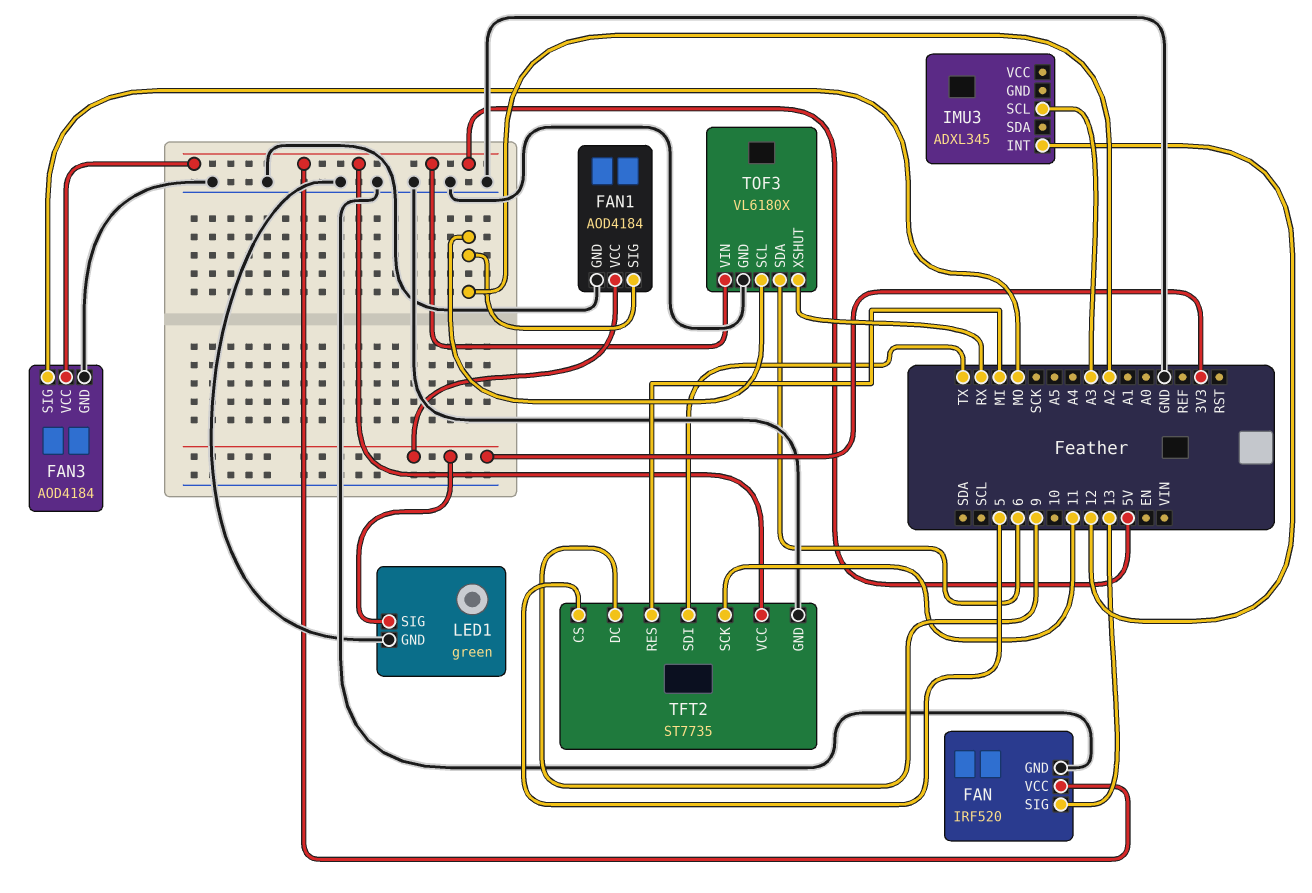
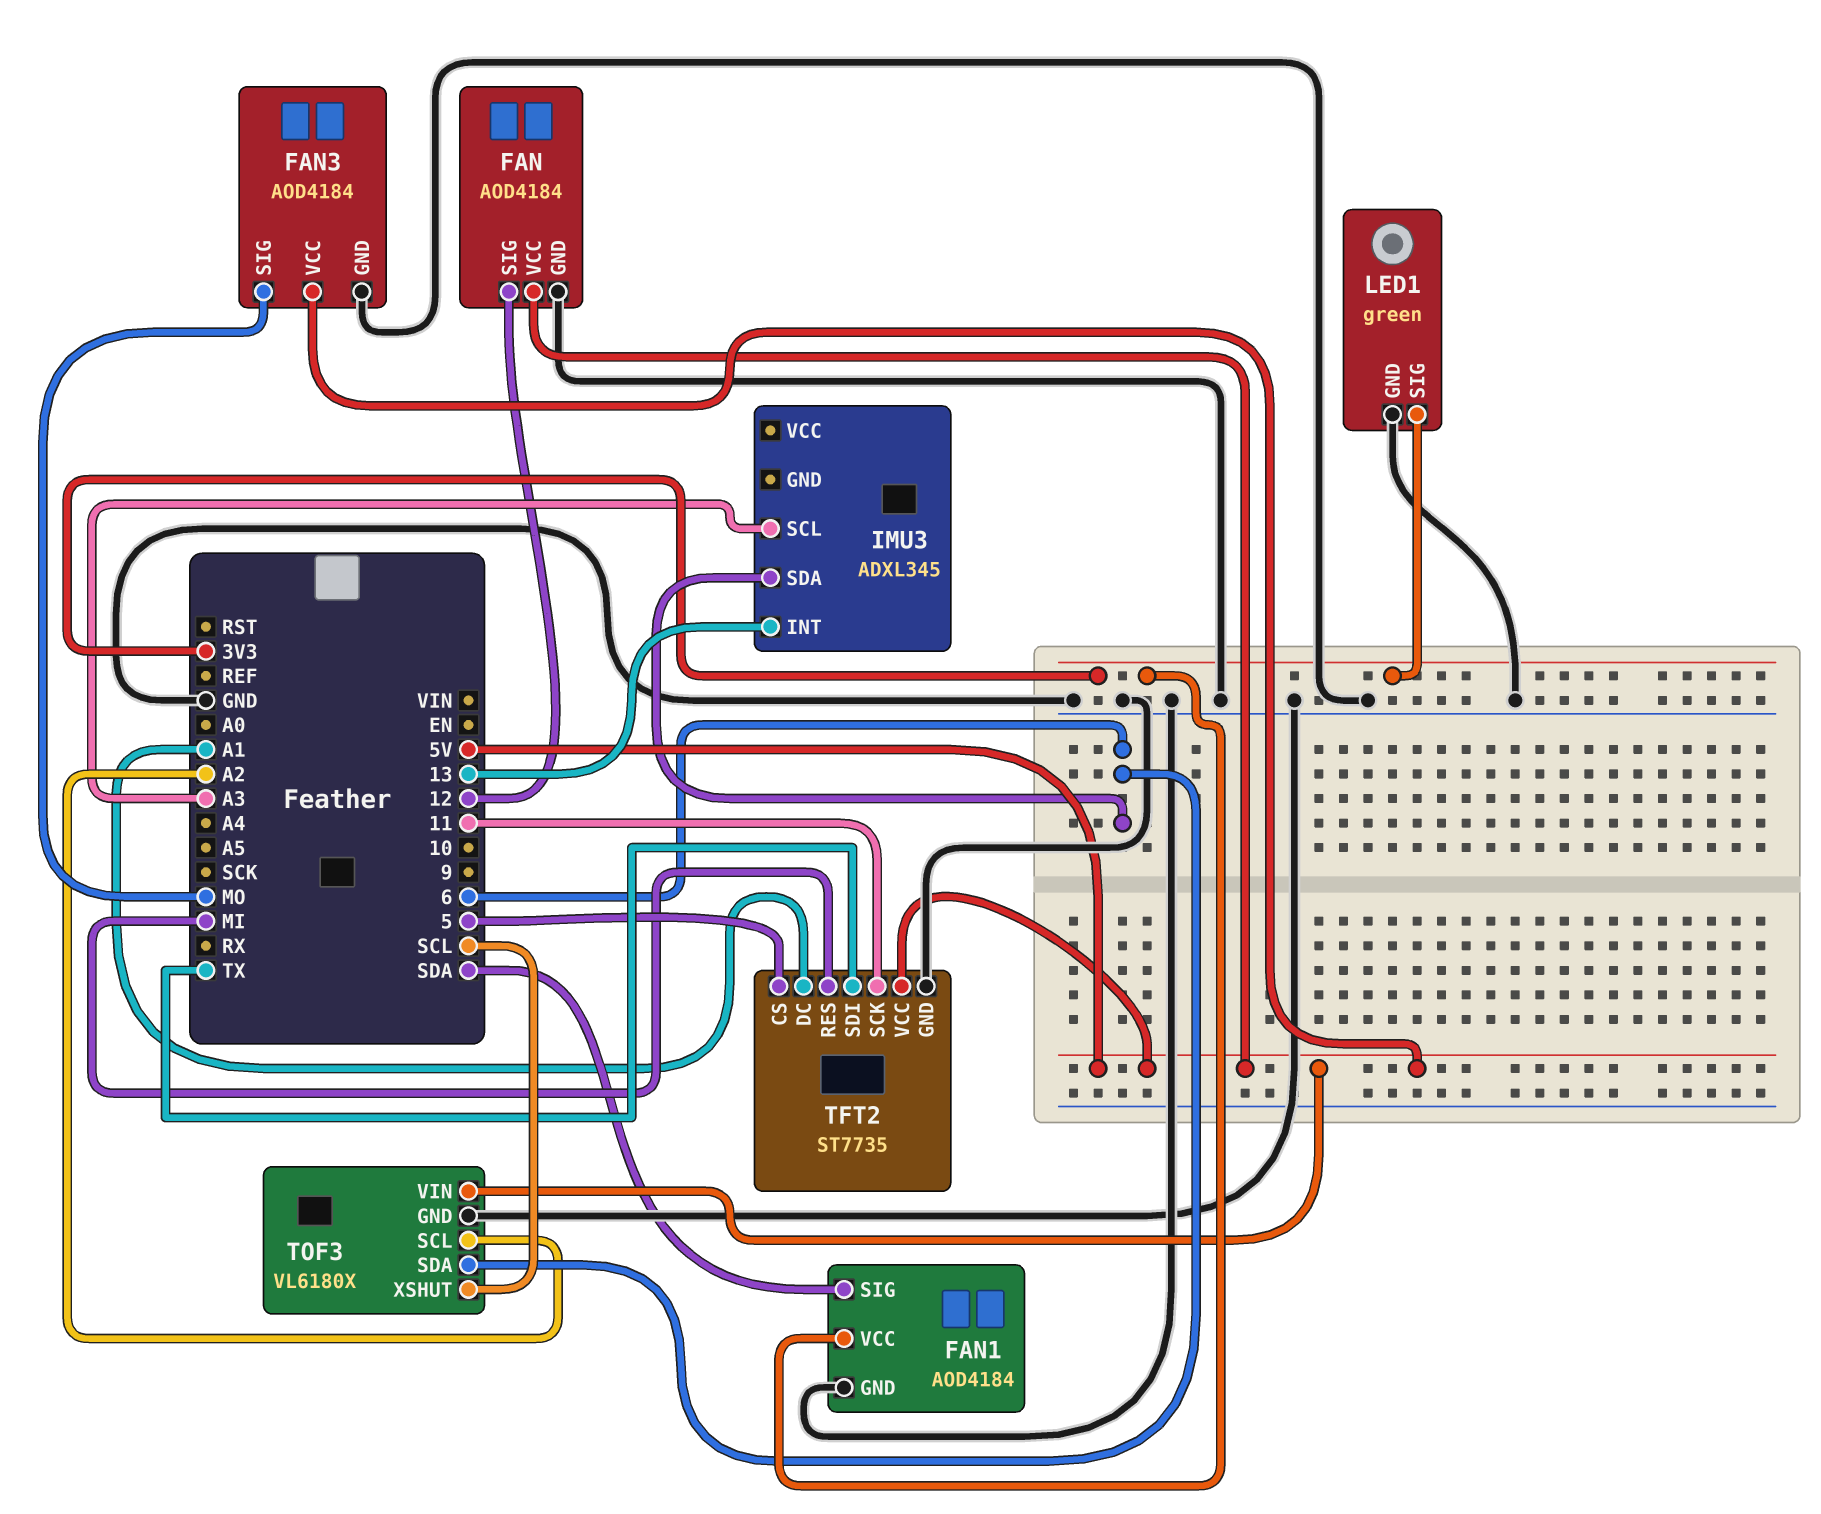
FAN: IRF520 -> AOD4184
FAN pin SIG: 13 -> 12
FAN1 pin SIG: A2 -> SDA
IMU3 pin INT: 12 -> 13
IMU3 pin SDA: none -> 6
TFT2 pin DC: 9 -> A1
TOF3 pin XSHUT: RX -> SCL

